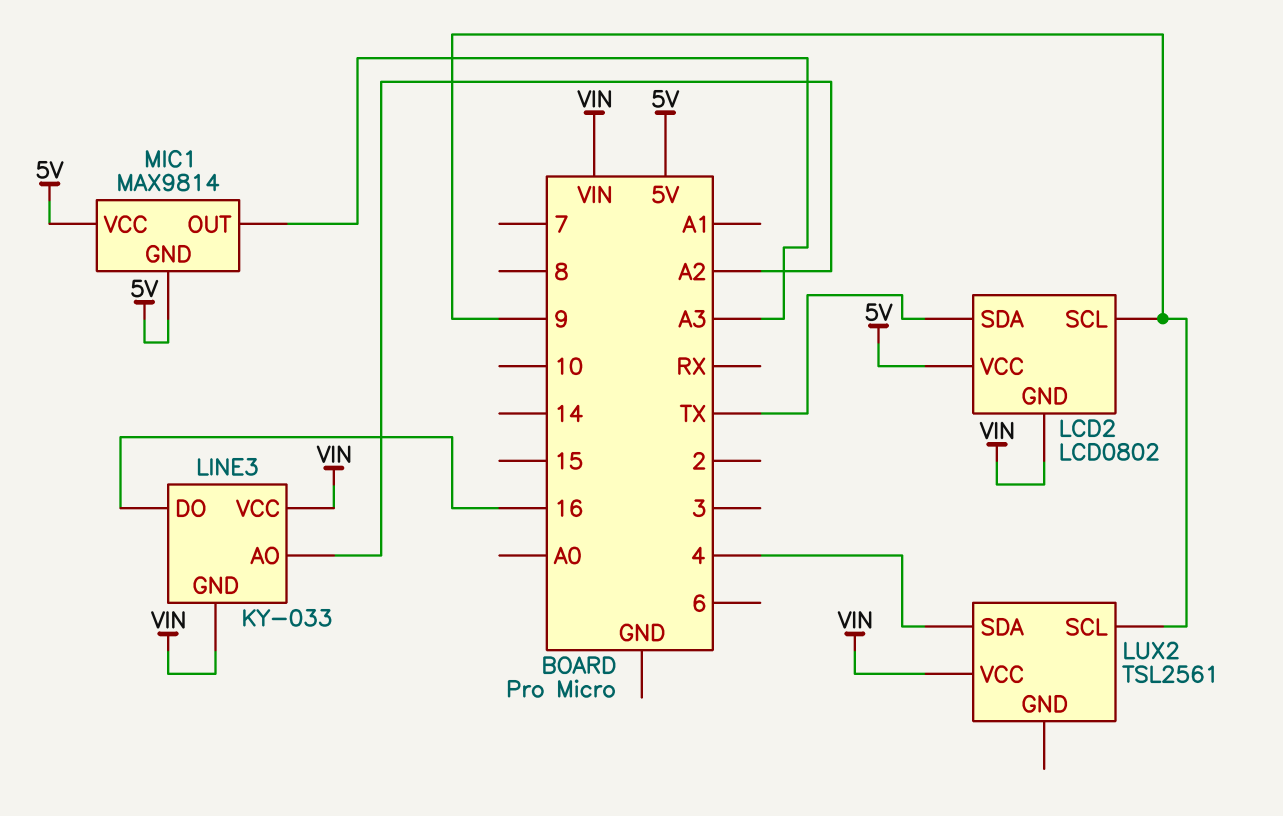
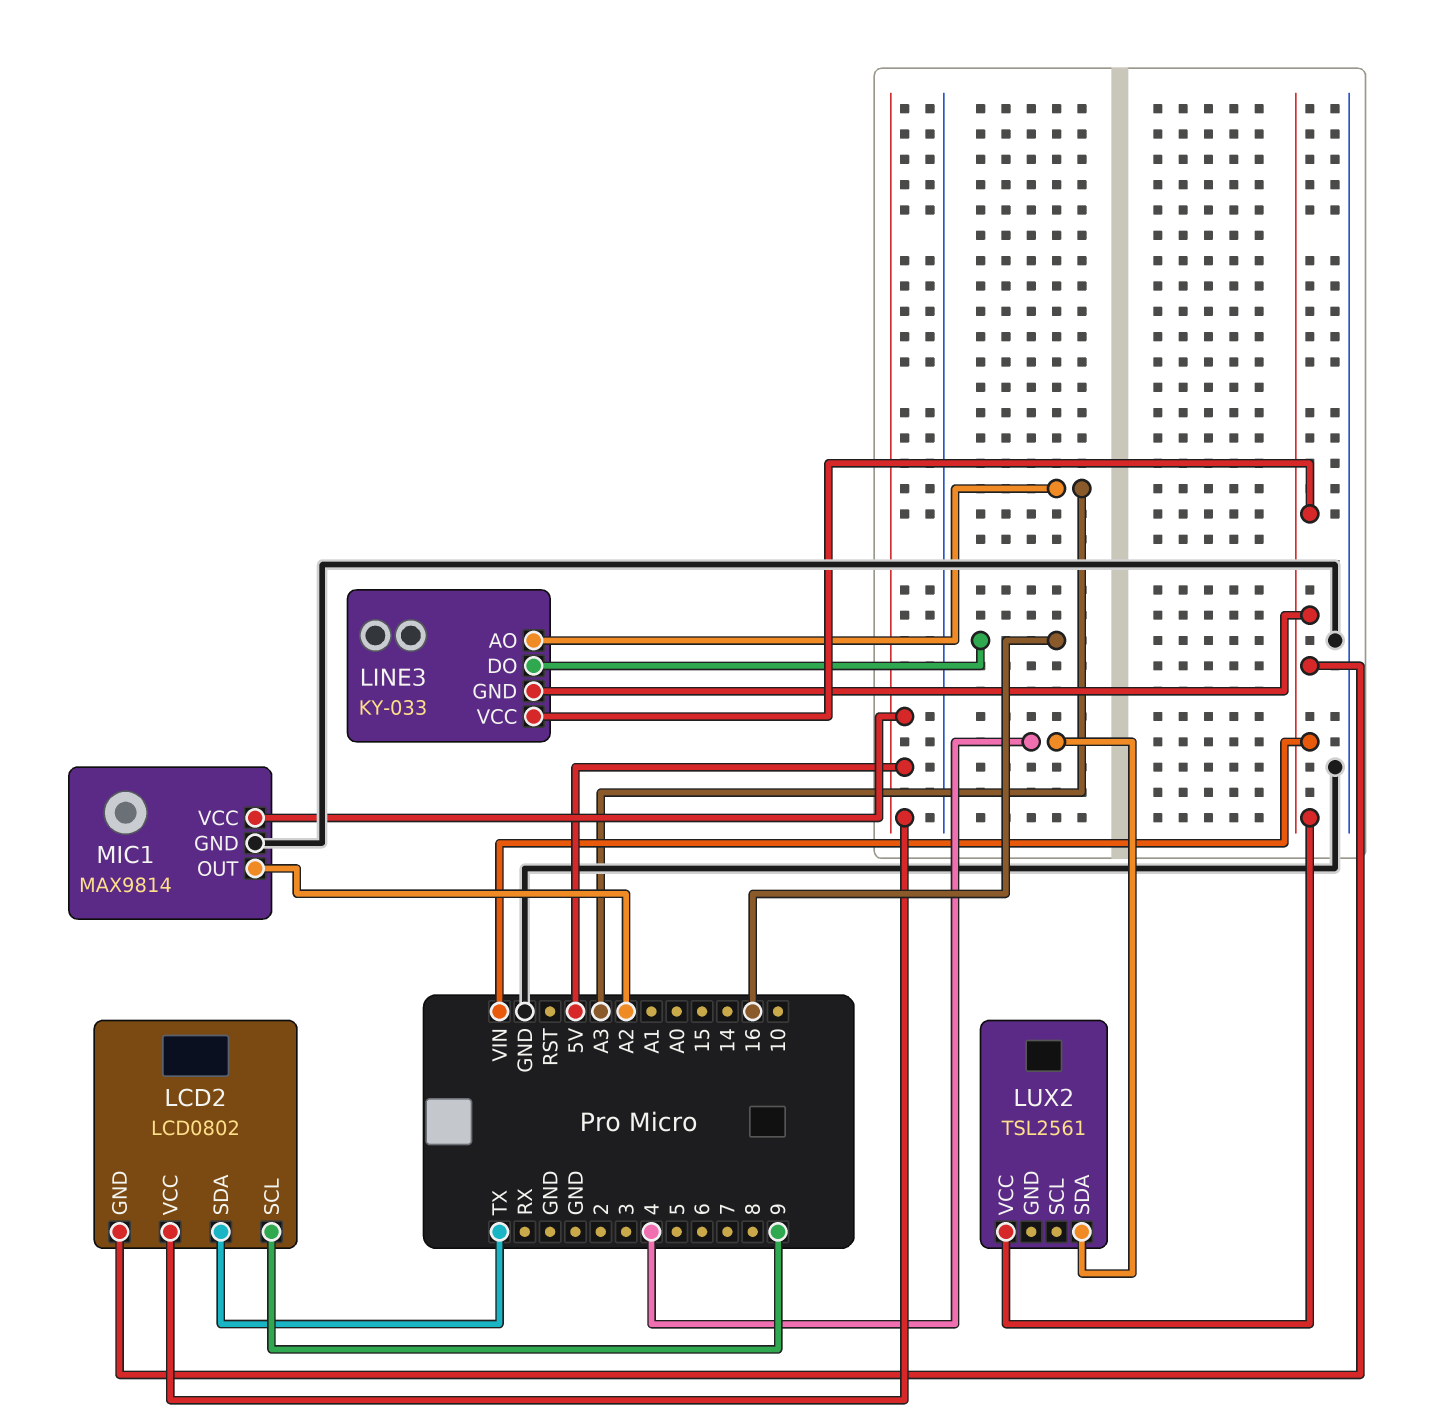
LINE3 pin AO: A2 -> A3
LUX2 pin SCL: 9 -> none
MIC1 pin GND: 5V -> GND
MIC1 pin OUT: A3 -> A2

